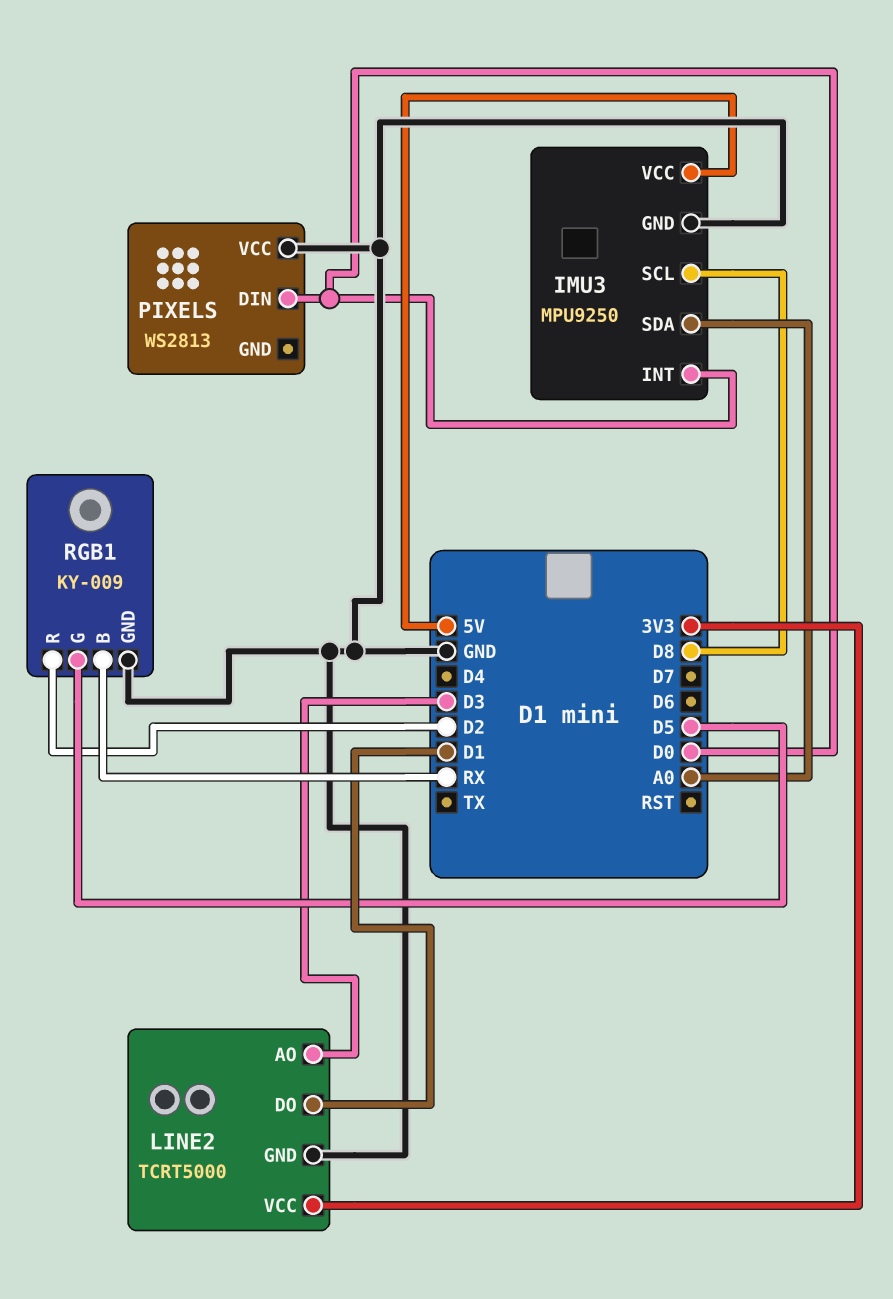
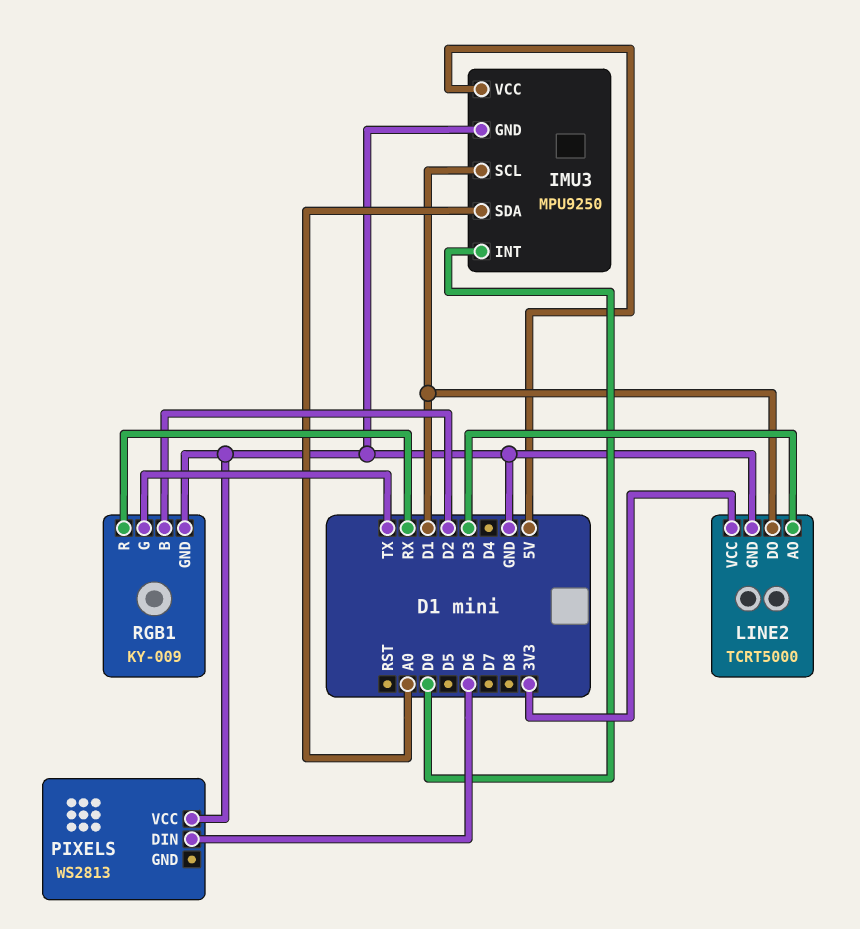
IMU3 pin SCL: D8 -> D1
PIXELS pin DIN: D0 -> D6
RGB1 pin B: RX -> D2
RGB1 pin G: D5 -> TX
RGB1 pin R: D2 -> RX

